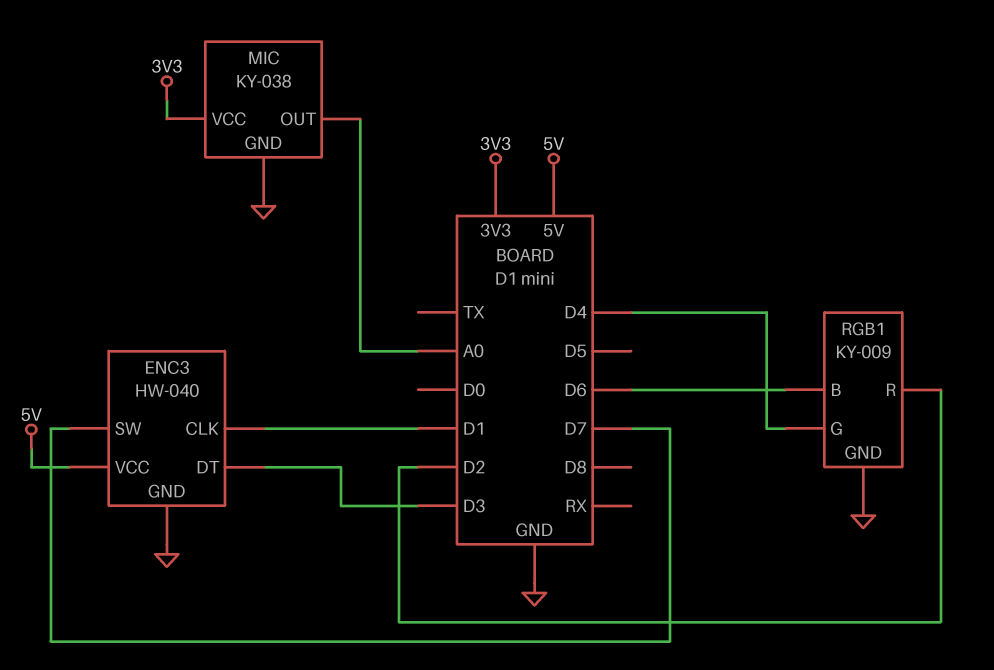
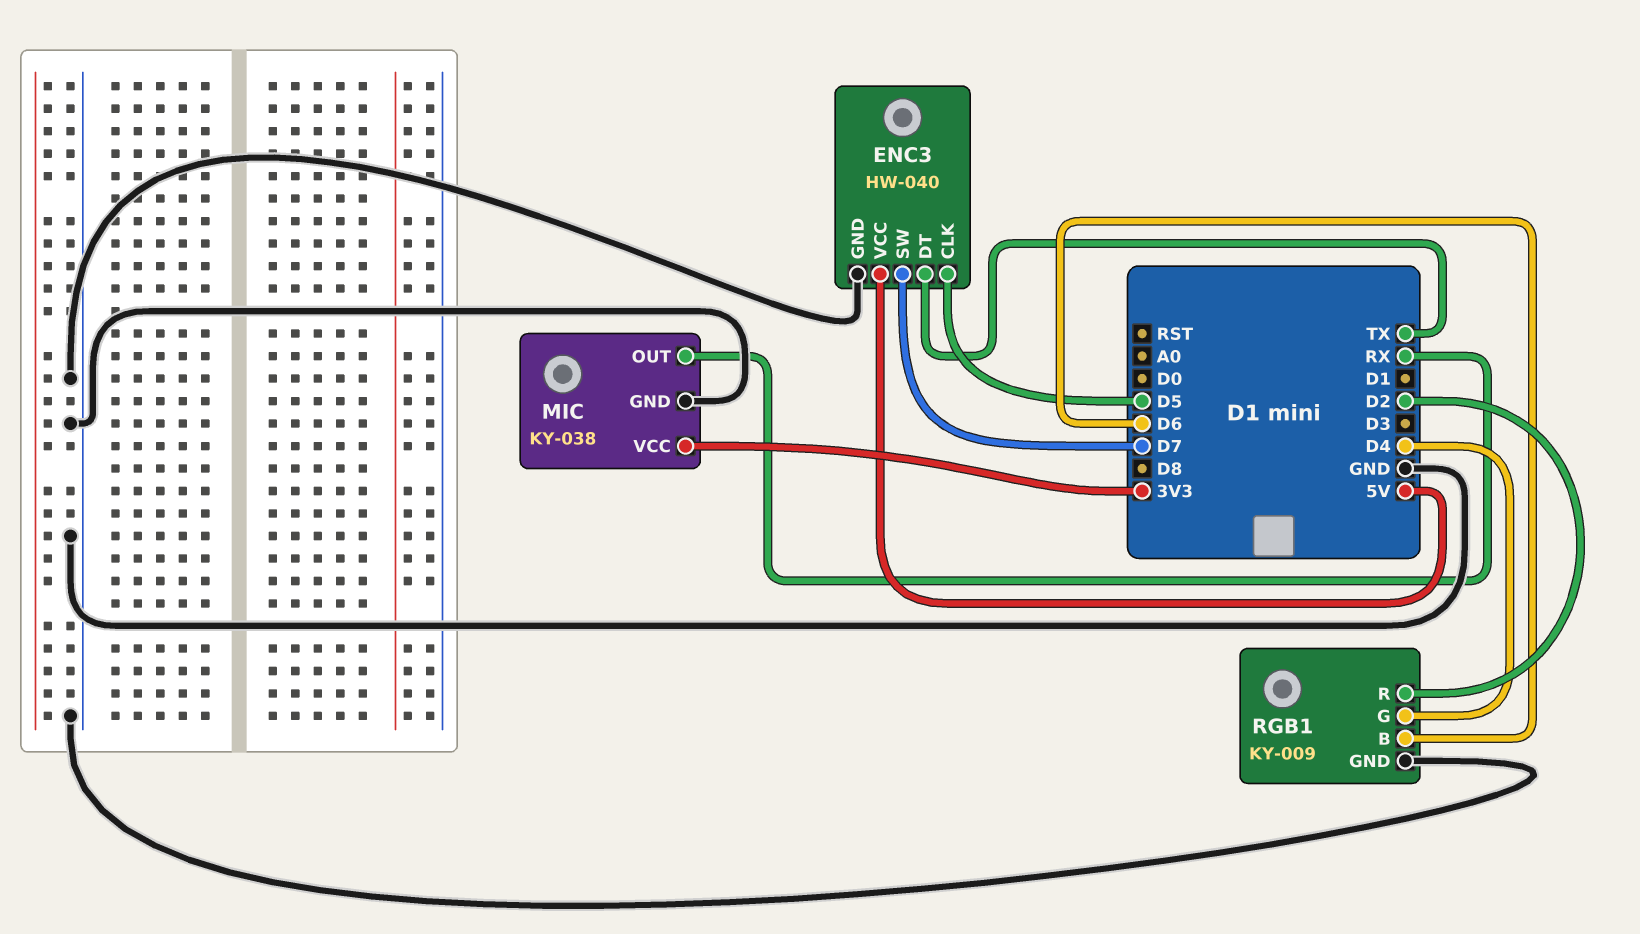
ENC3 pin CLK: D1 -> D5
ENC3 pin DT: D3 -> TX
MIC pin OUT: A0 -> RX

